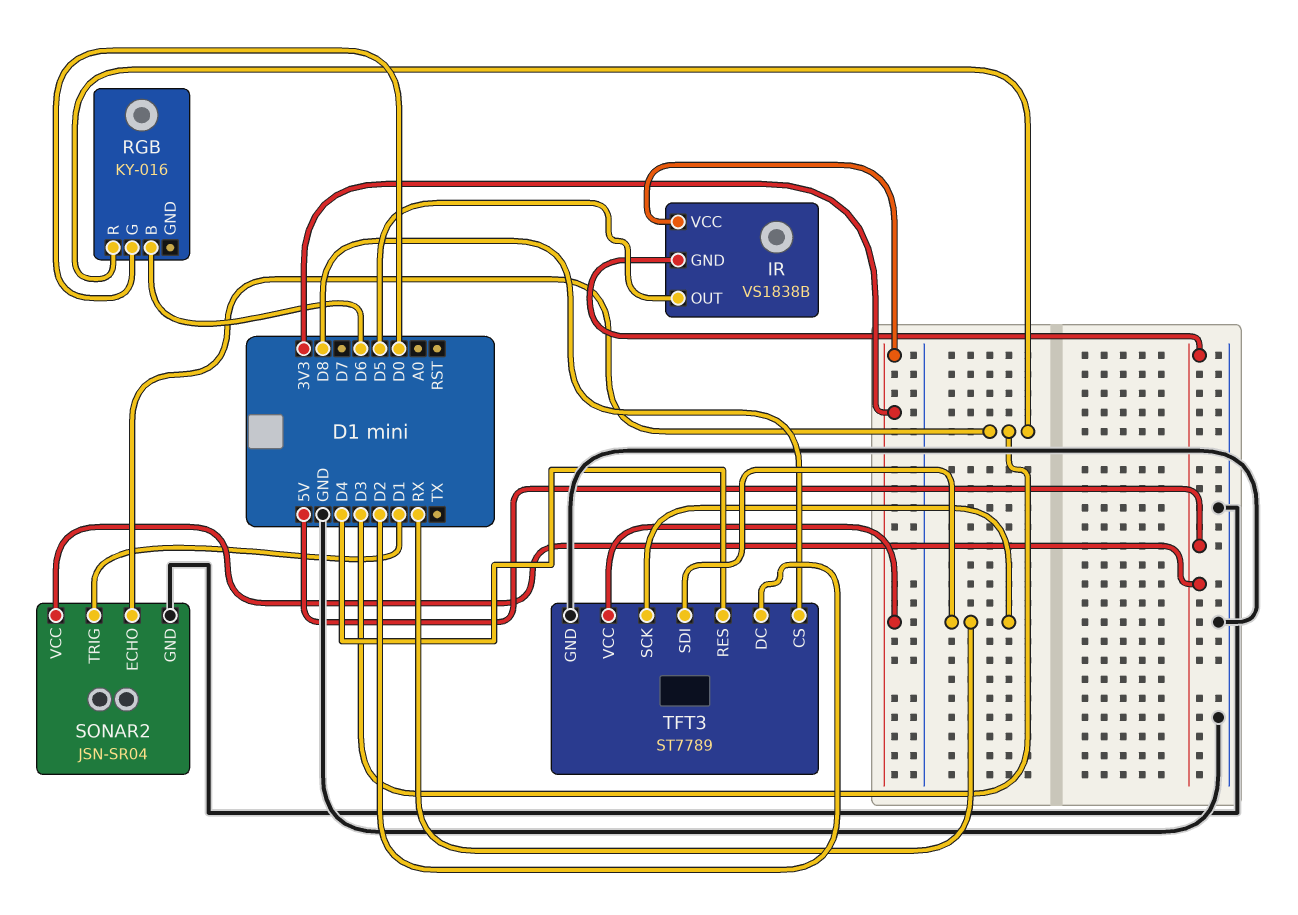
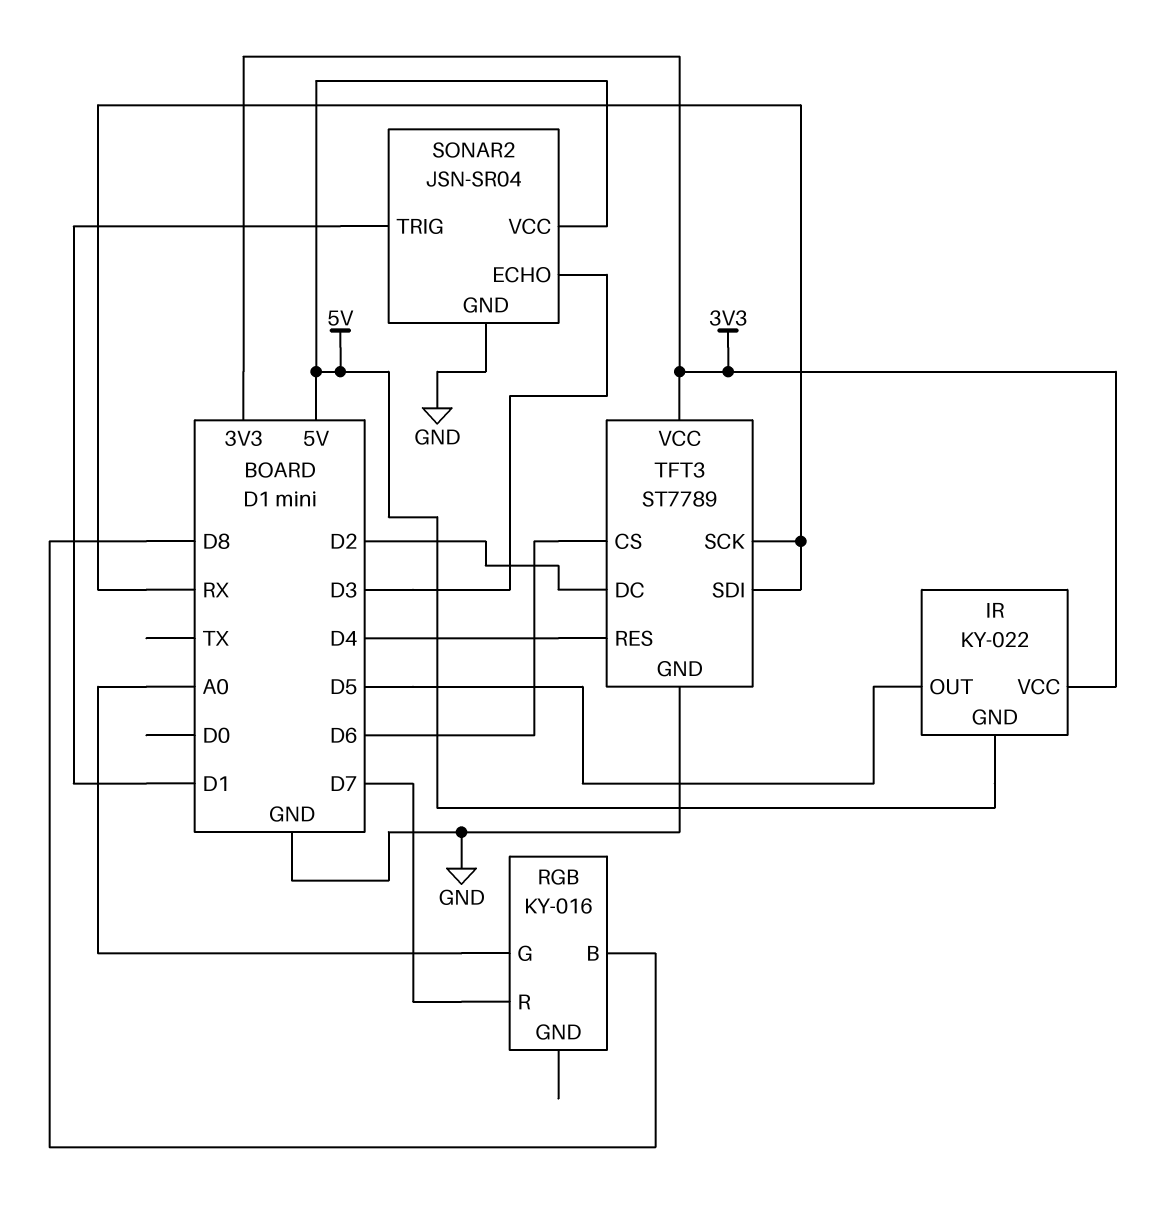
IR: VS1838B -> KY-022
RGB pin B: D6 -> D8
RGB pin G: D0 -> A0
RGB pin R: D3 -> D7
TFT3 pin CS: D8 -> D6

